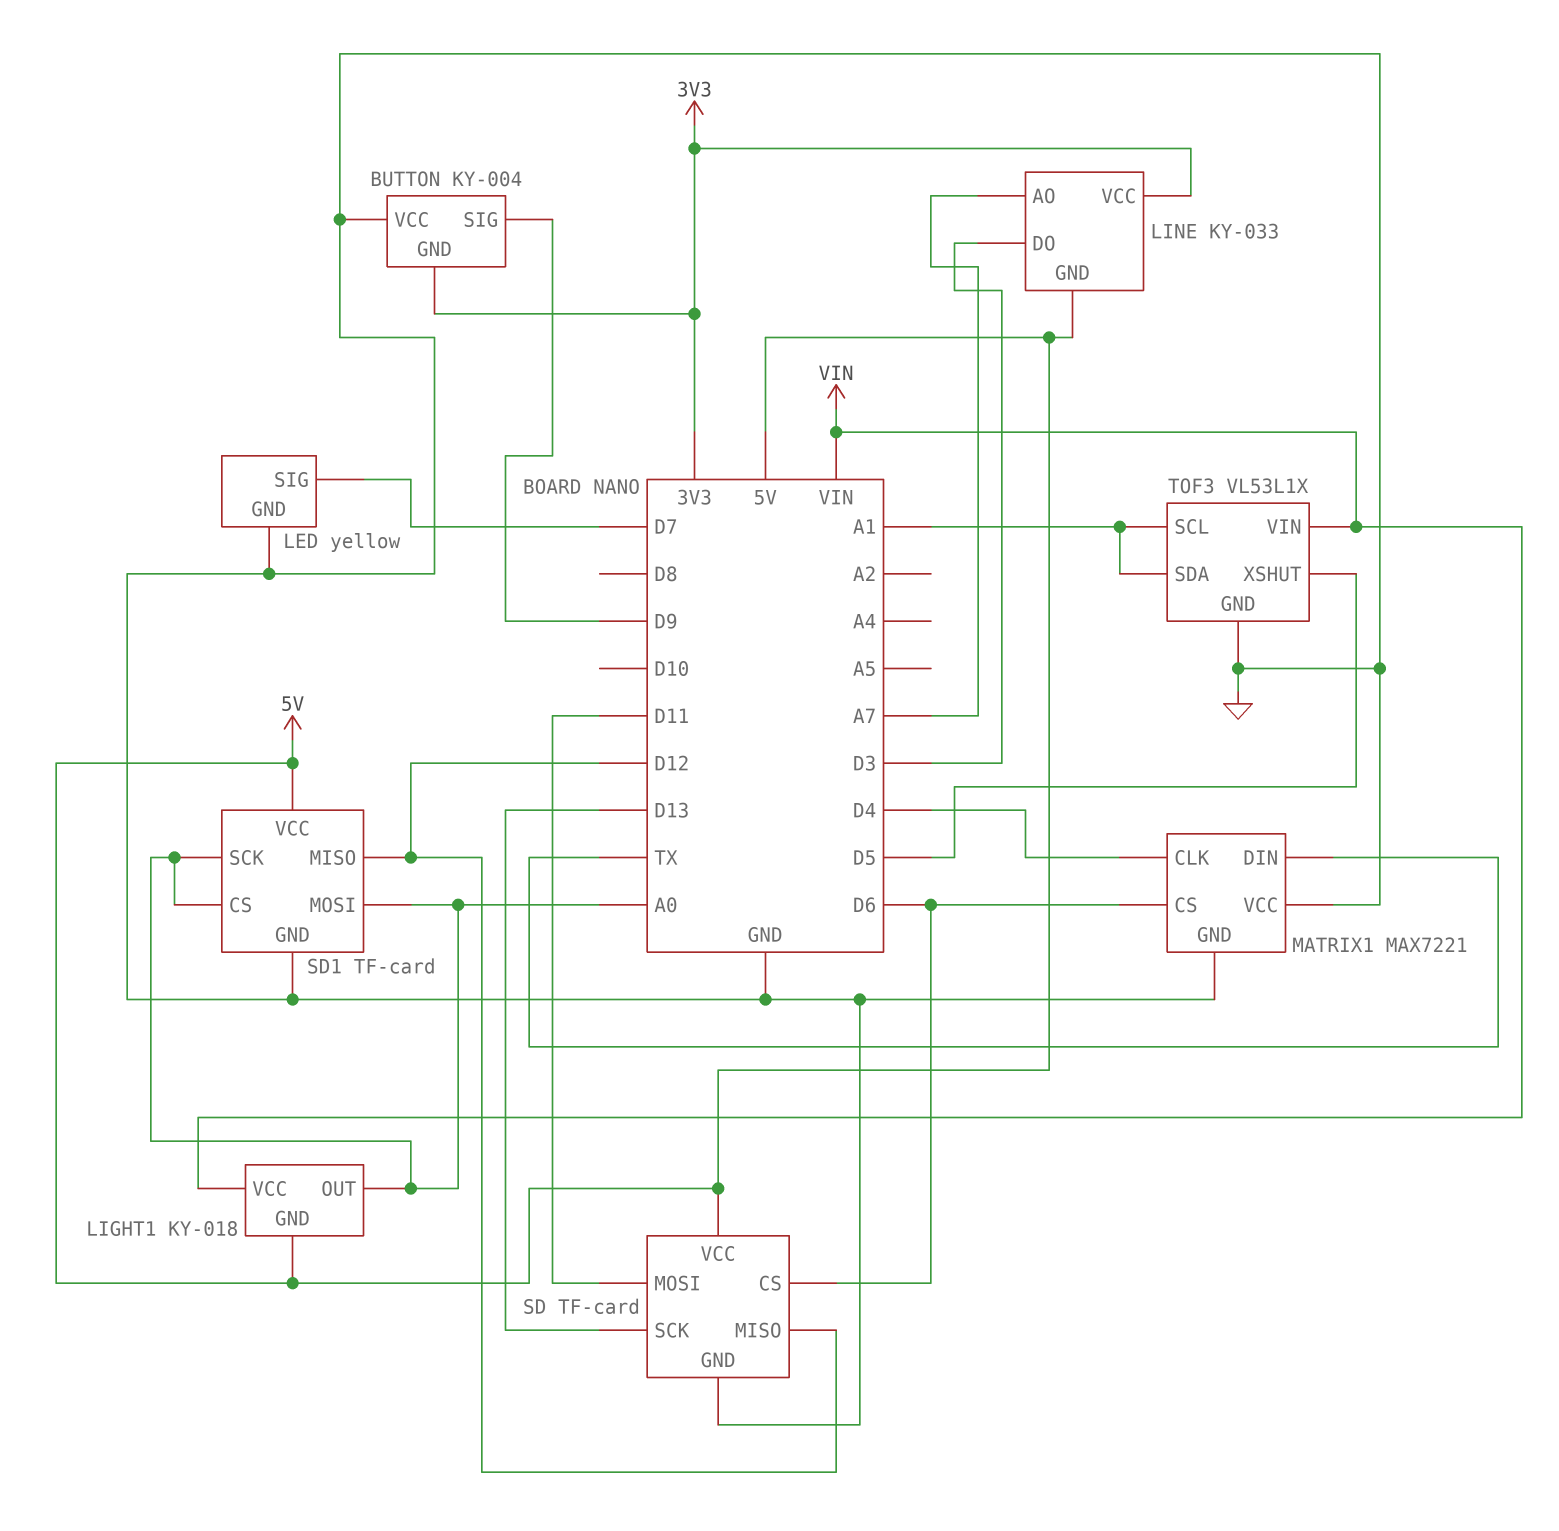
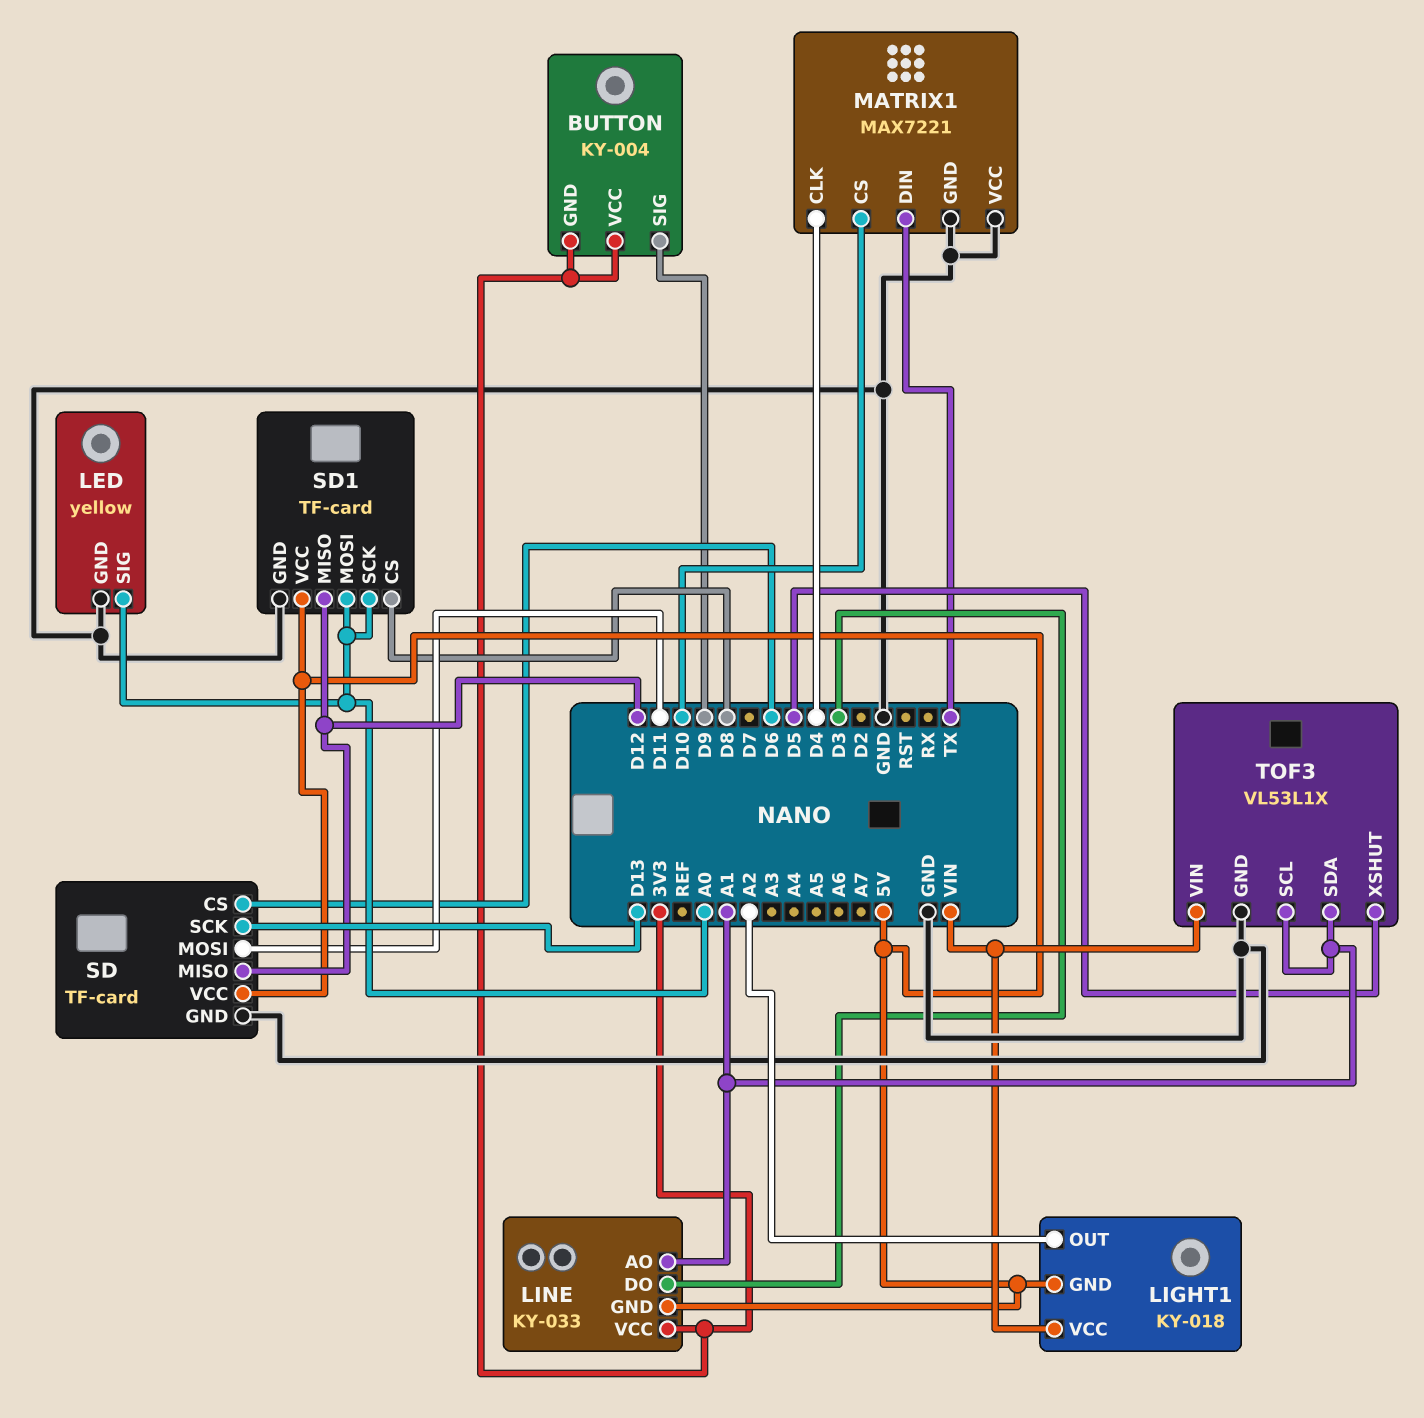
BUTTON pin VCC: GND -> 3V3
LED pin SIG: D7 -> A0
LIGHT1 pin OUT: A0 -> A2
LINE pin AO: A7 -> A1
MATRIX1 pin CS: D6 -> D10
SD1 pin CS: A0 -> D8

